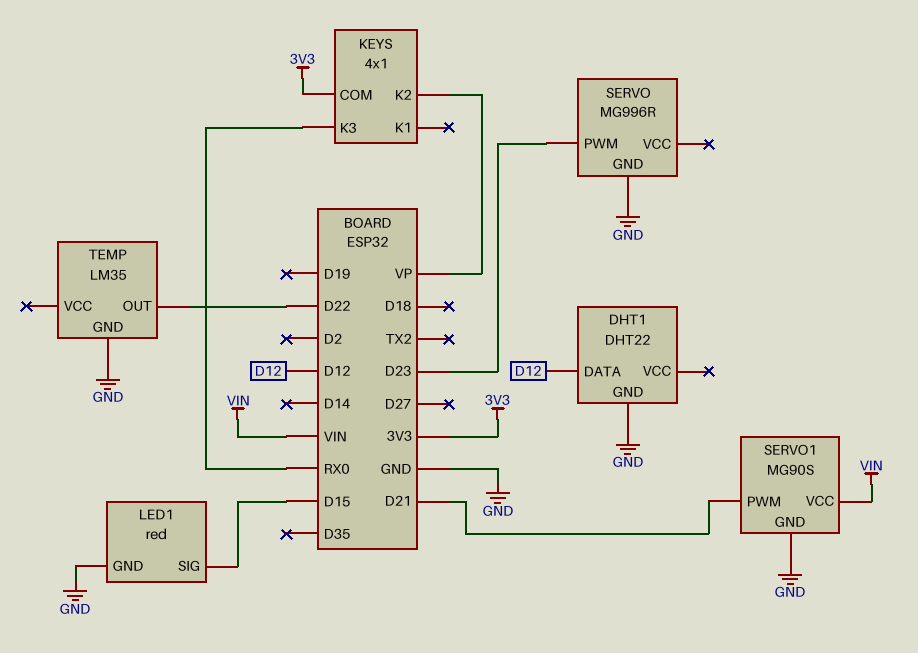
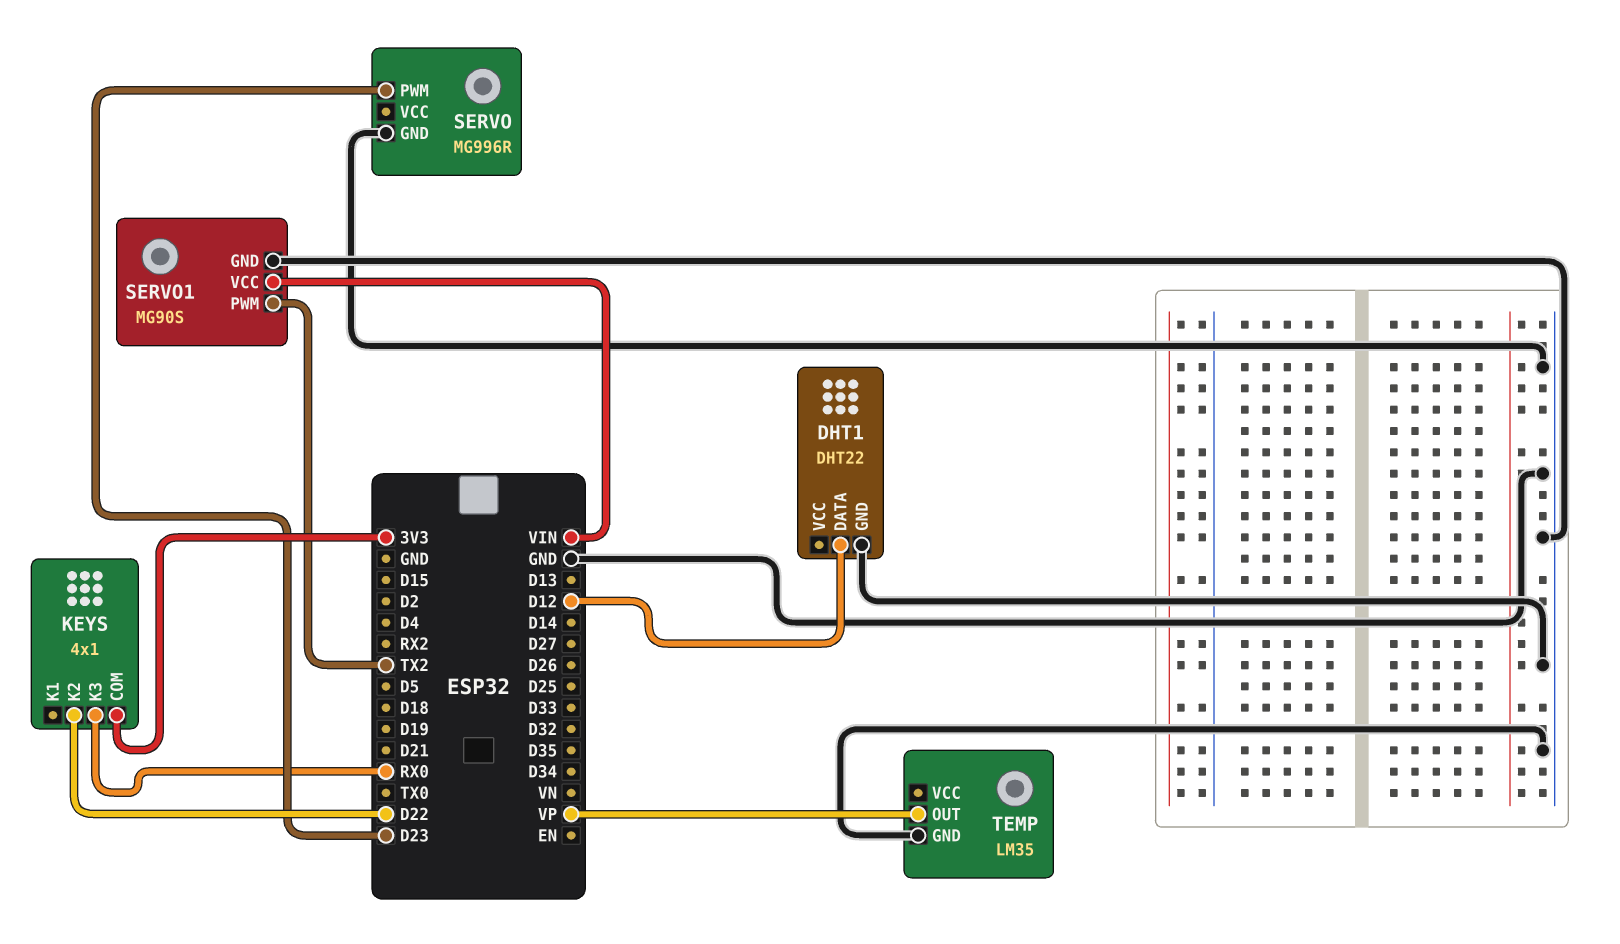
KEYS pin K2: VP -> D22
LED1: red -> none
LED1 pin GND: GND -> none
LED1 pin SIG: D15 -> none
SERVO1 pin PWM: D21 -> TX2
TEMP pin OUT: D22 -> VP

